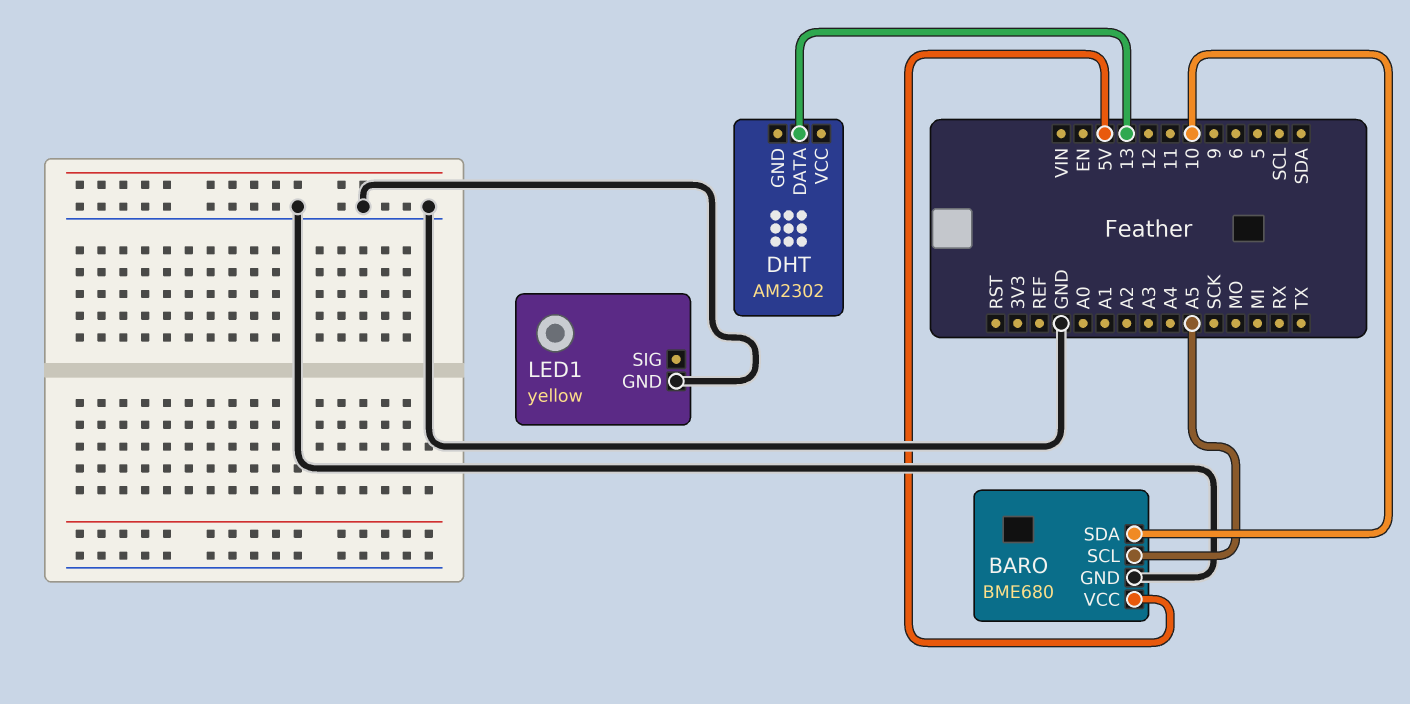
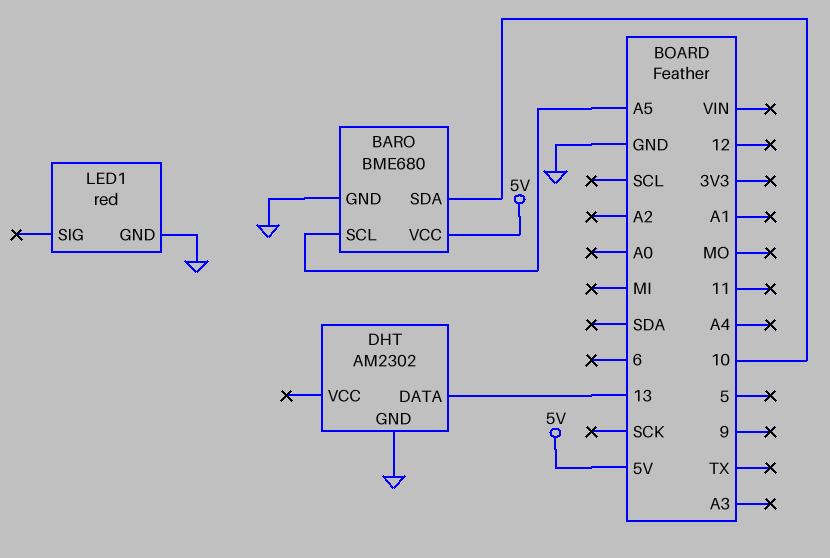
DHT pin GND: none -> GND
LED1: yellow -> red

